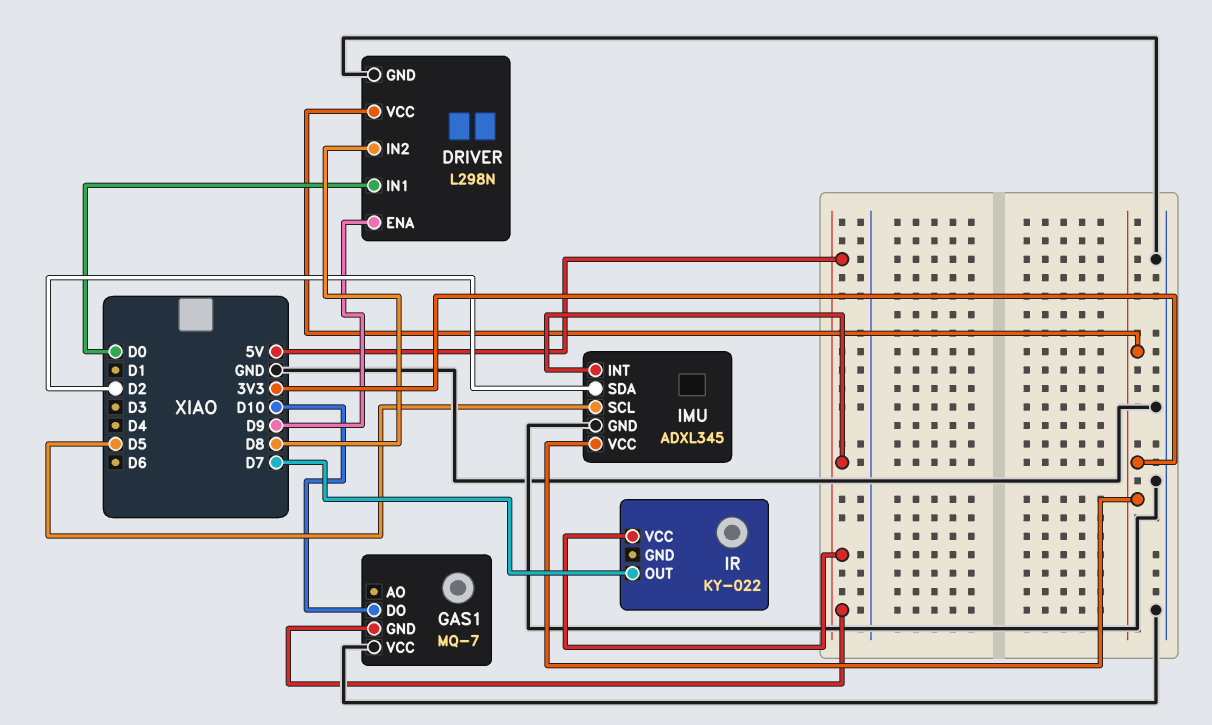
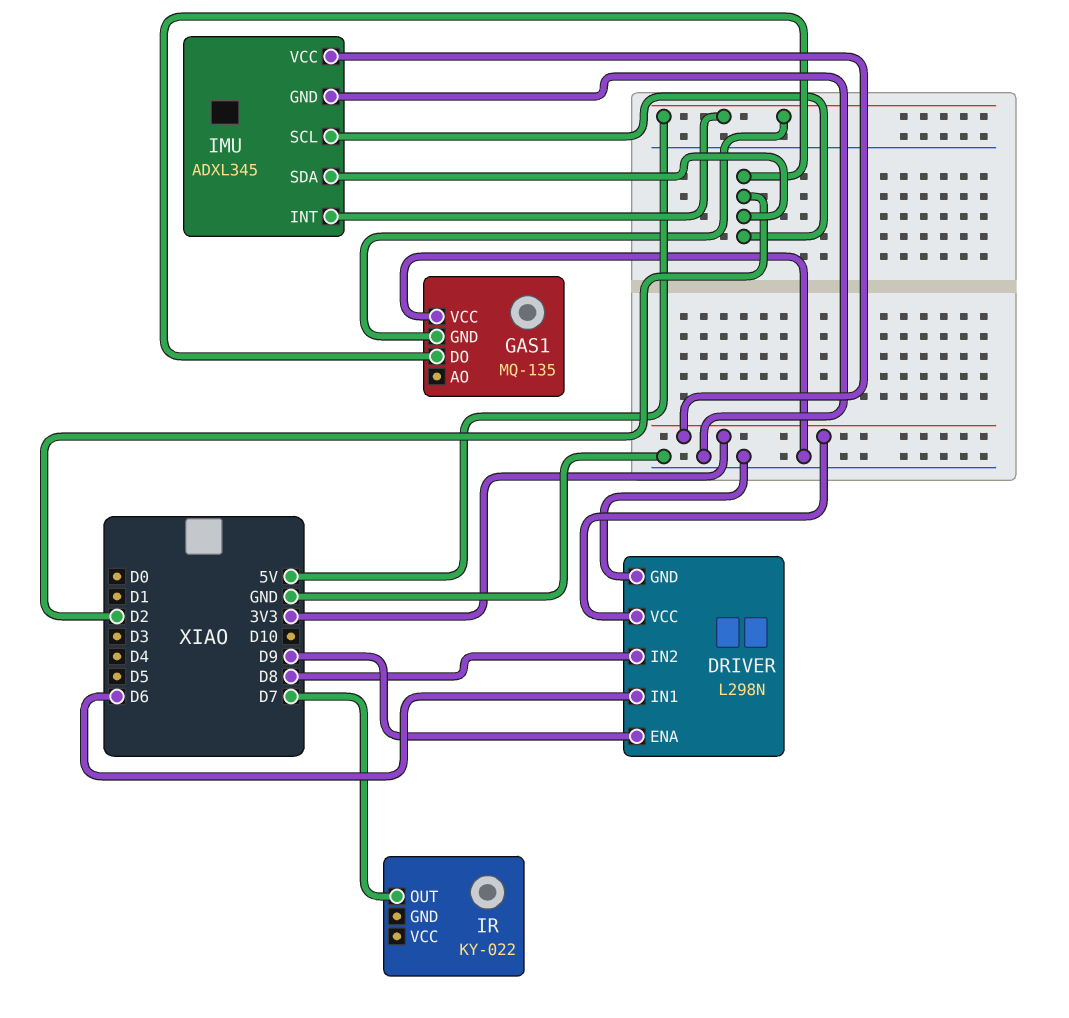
DRIVER pin IN1: D0 -> D6
GAS1: MQ-7 -> MQ-135
GAS1 pin DO: D10 -> D2
IMU pin SCL: D5 -> D2
IR pin VCC: 5V -> none

